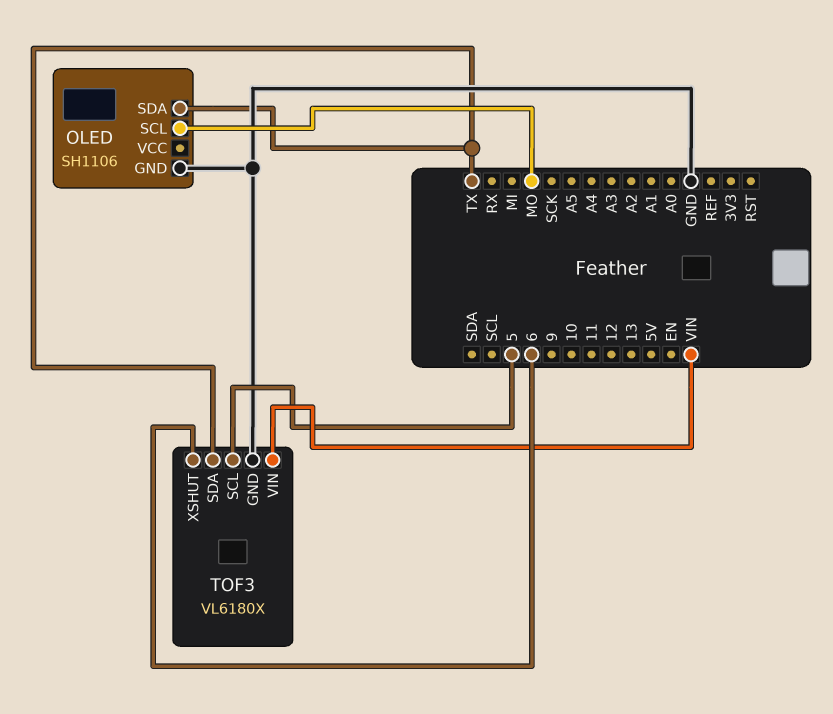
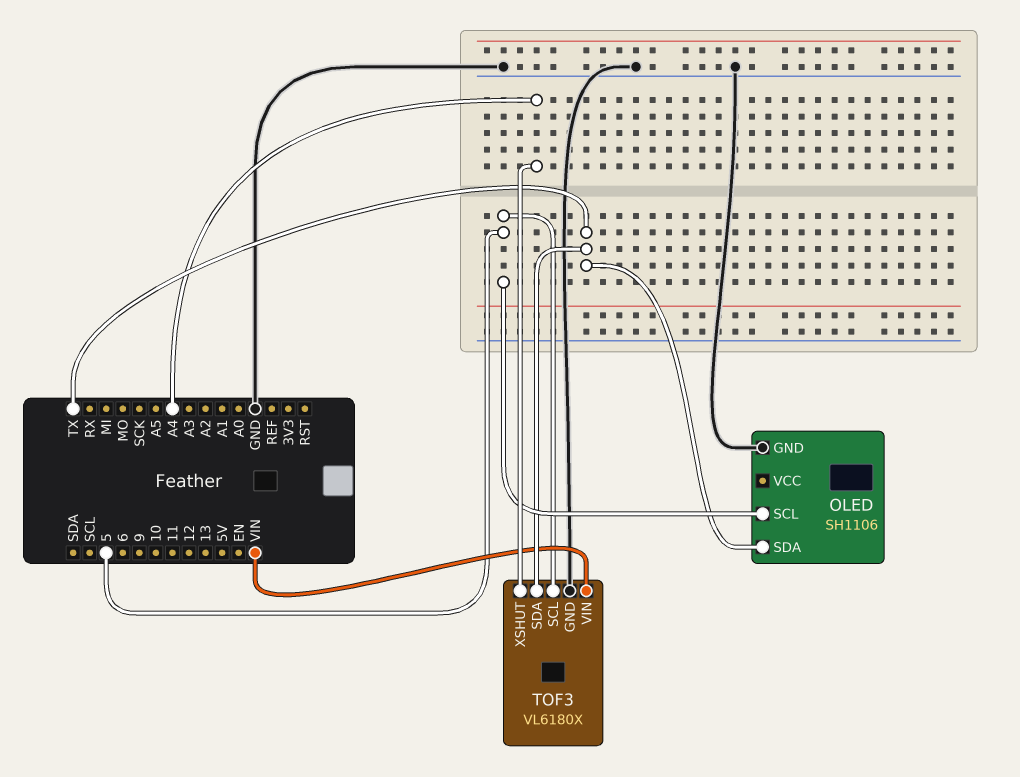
OLED pin SCL: MO -> 5
TOF3 pin XSHUT: 6 -> A4

